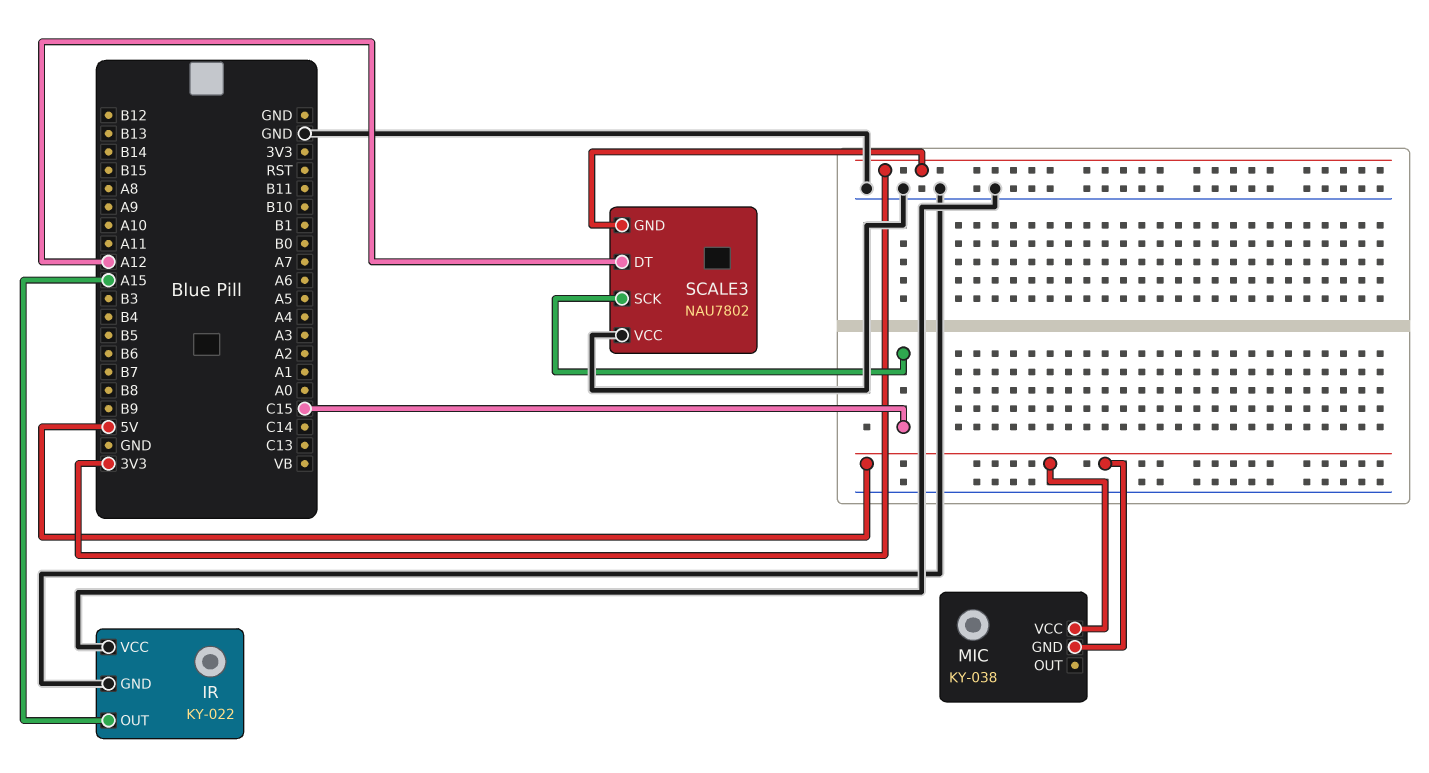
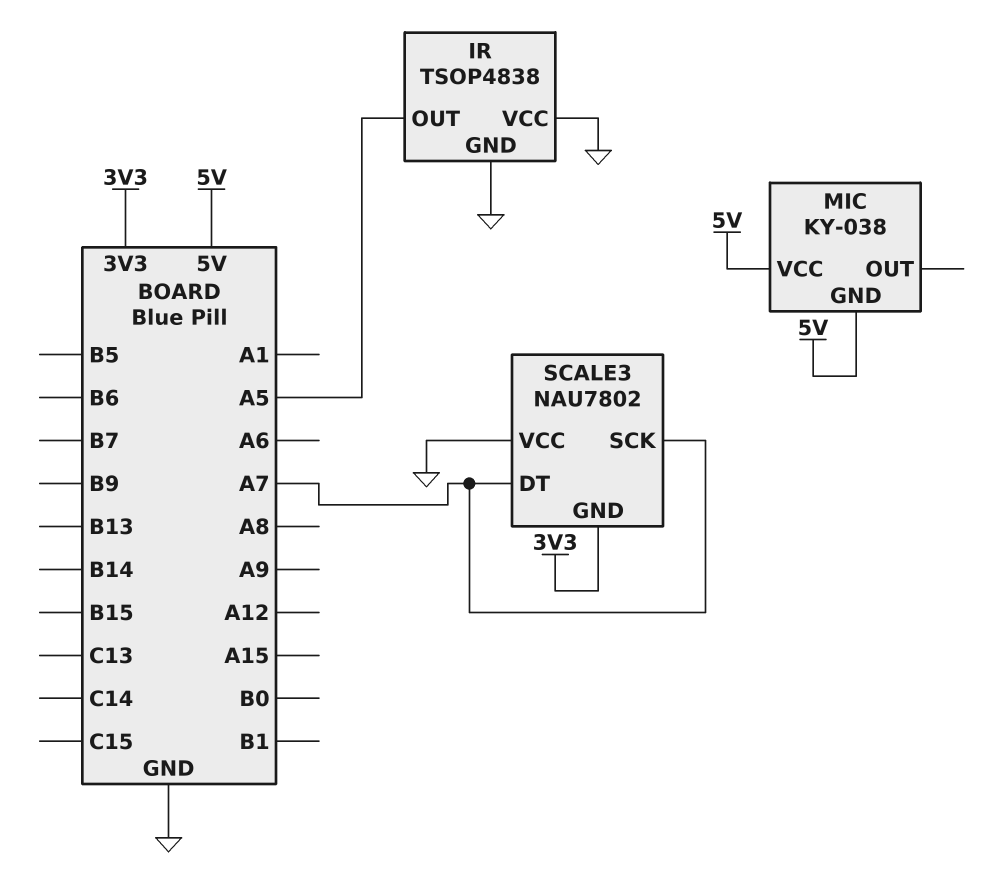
IR: KY-022 -> TSOP4838
IR pin OUT: A15 -> A5
SCALE3 pin DT: A12 -> A7
SCALE3 pin SCK: C15 -> A7

